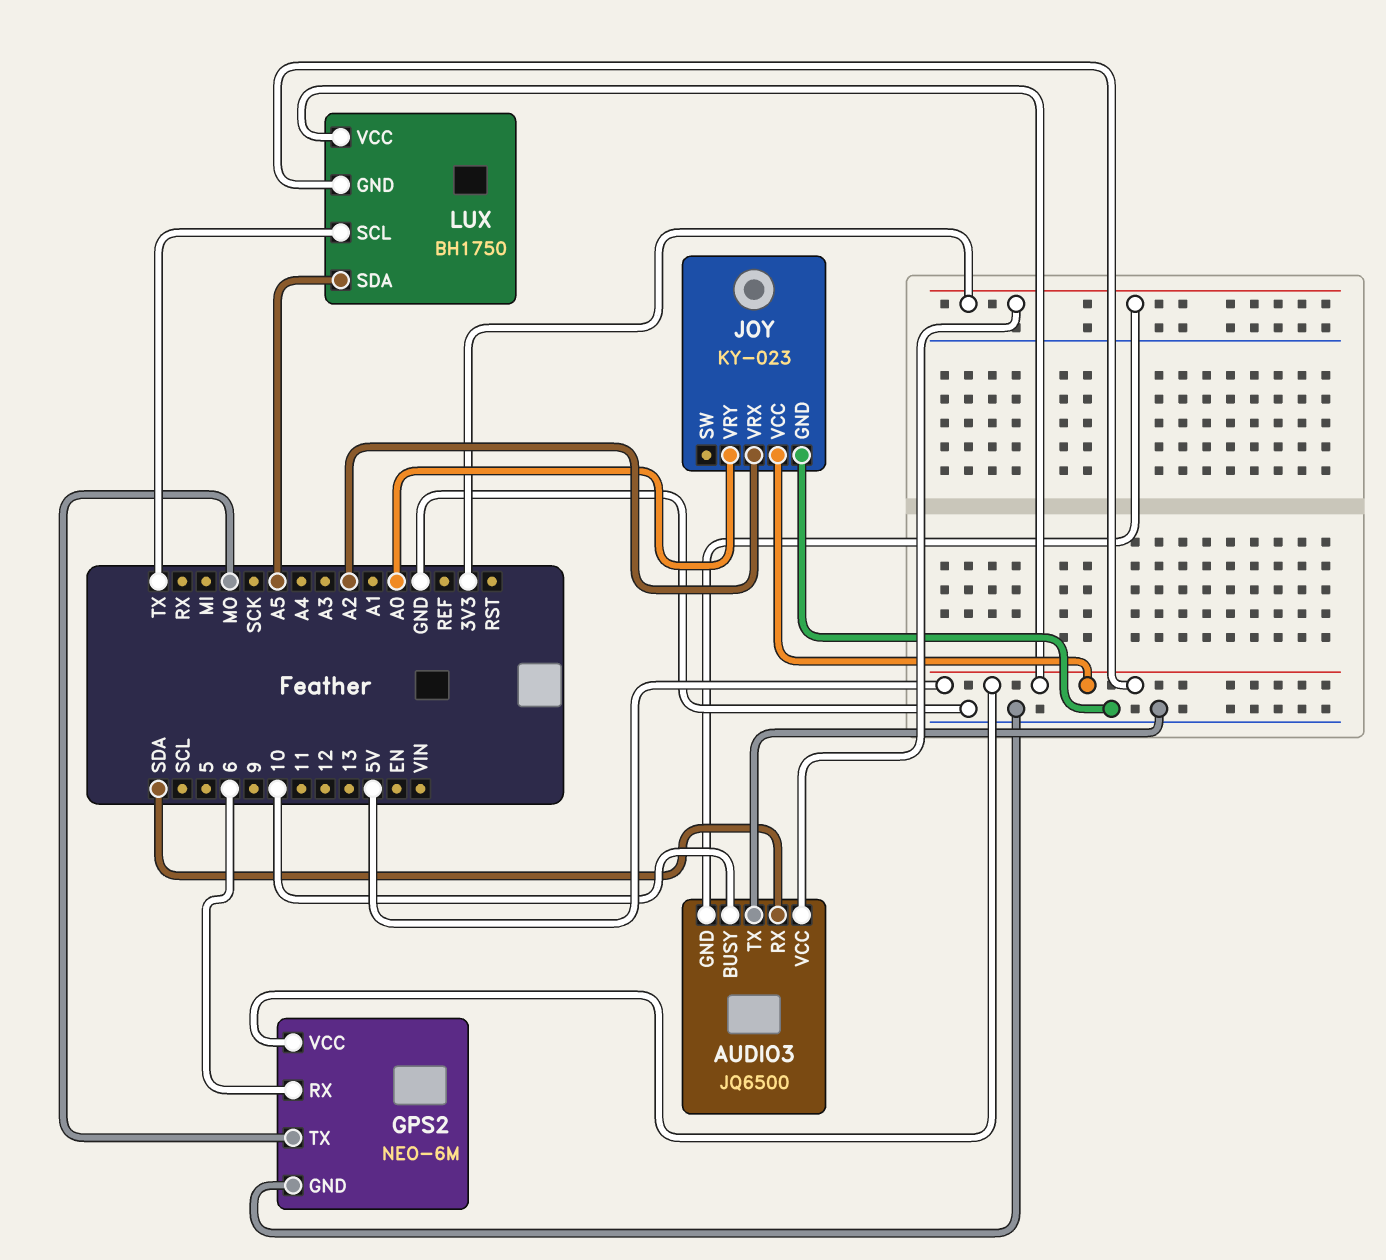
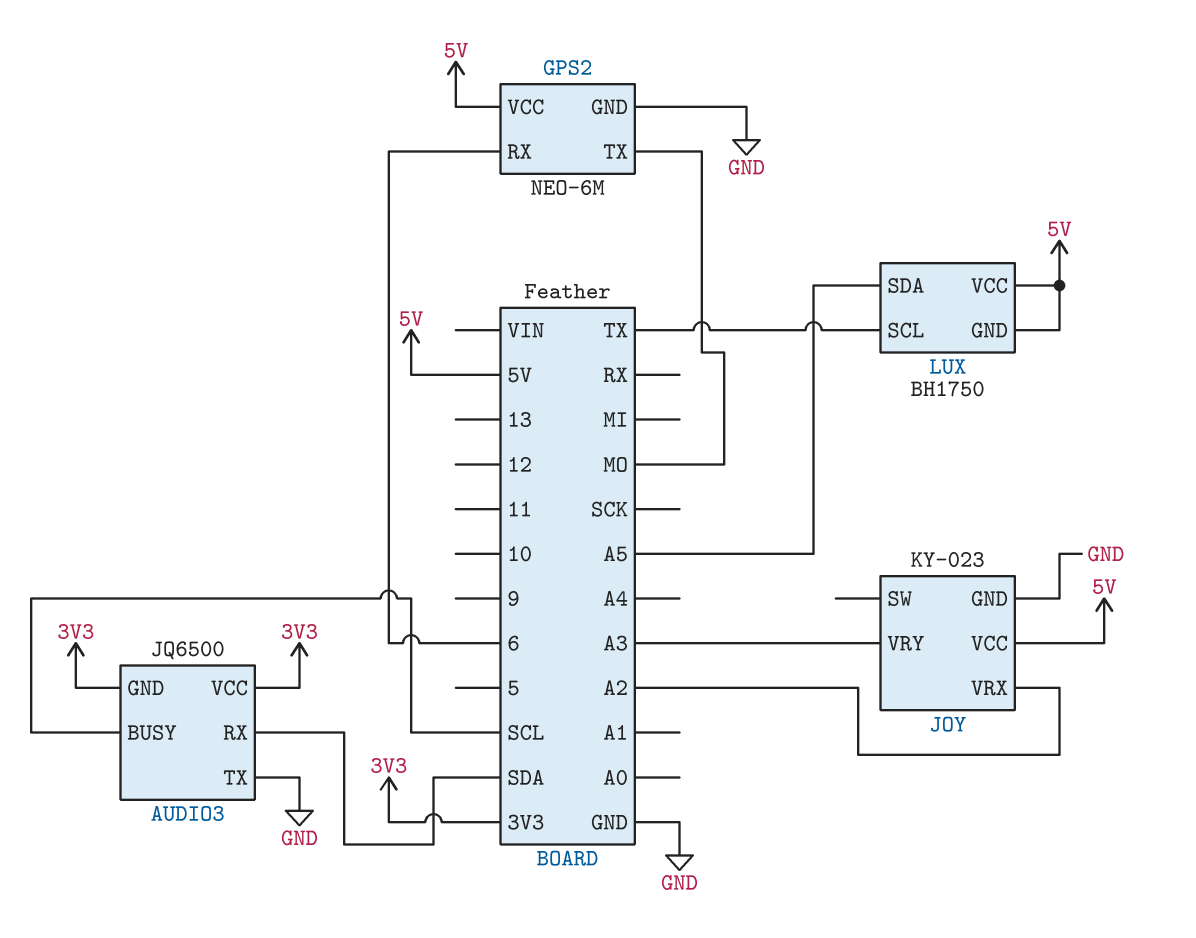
AUDIO3 pin BUSY: 10 -> SCL
JOY pin VRY: A0 -> A3

